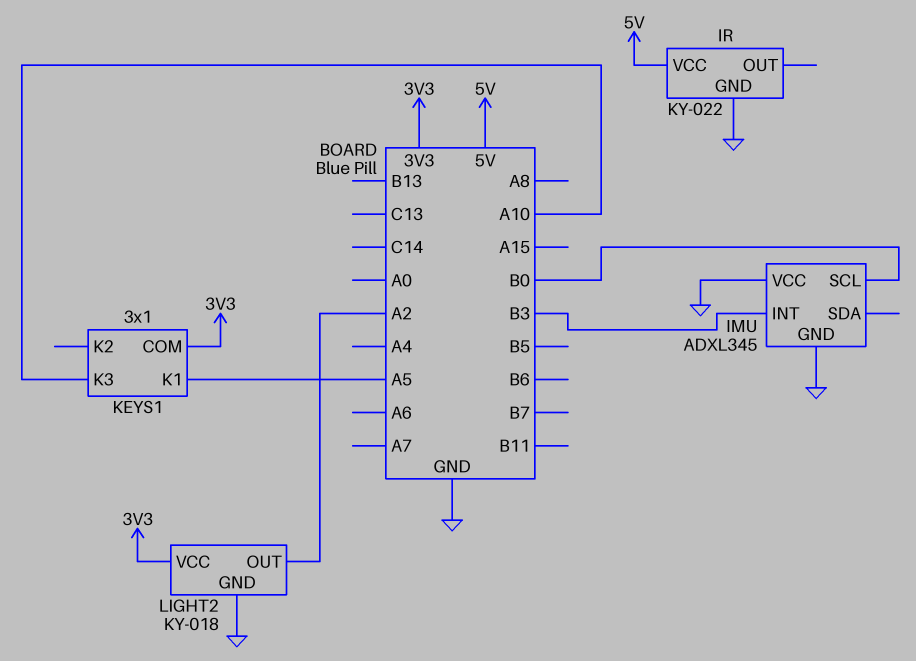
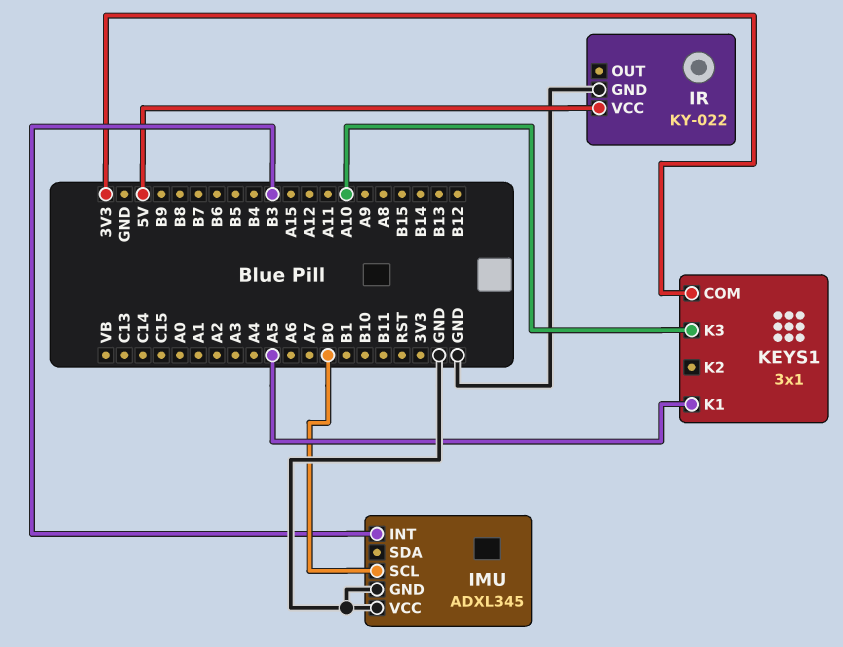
LIGHT2: KY-018 -> none
LIGHT2 pin GND: GND -> none
LIGHT2 pin OUT: A2 -> none
LIGHT2 pin VCC: 3V3 -> none

